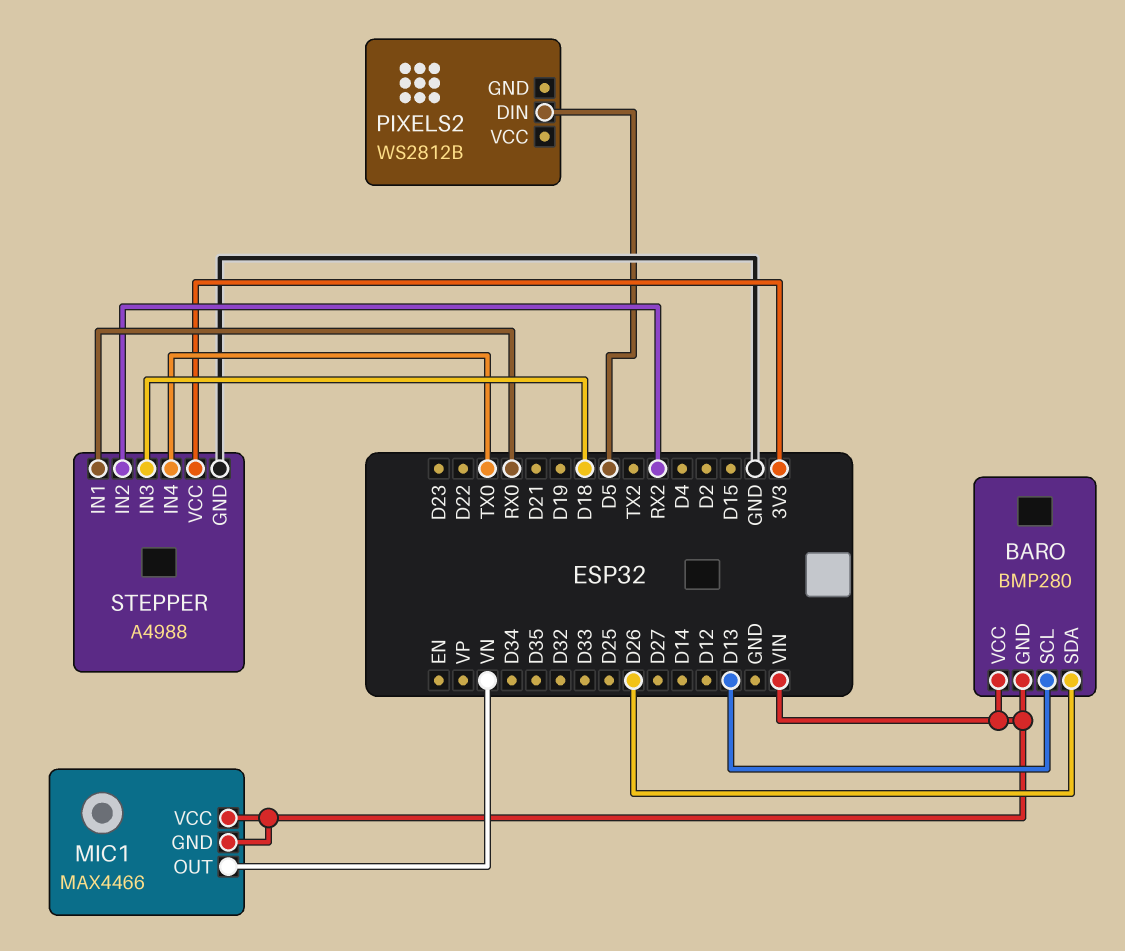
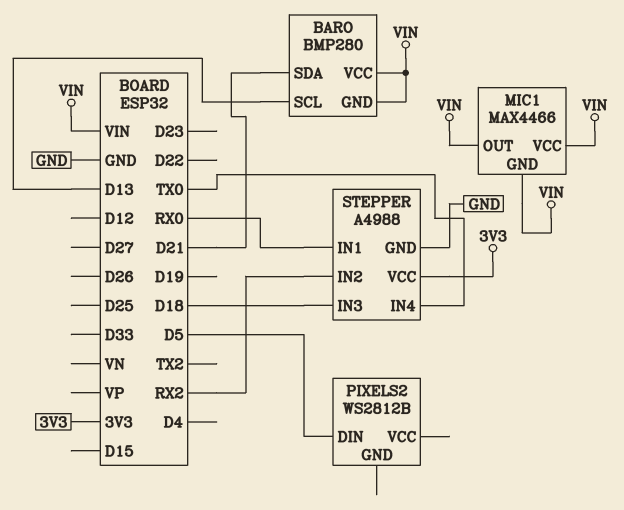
BARO pin SDA: D26 -> D21
MIC1 pin OUT: VN -> VIN

